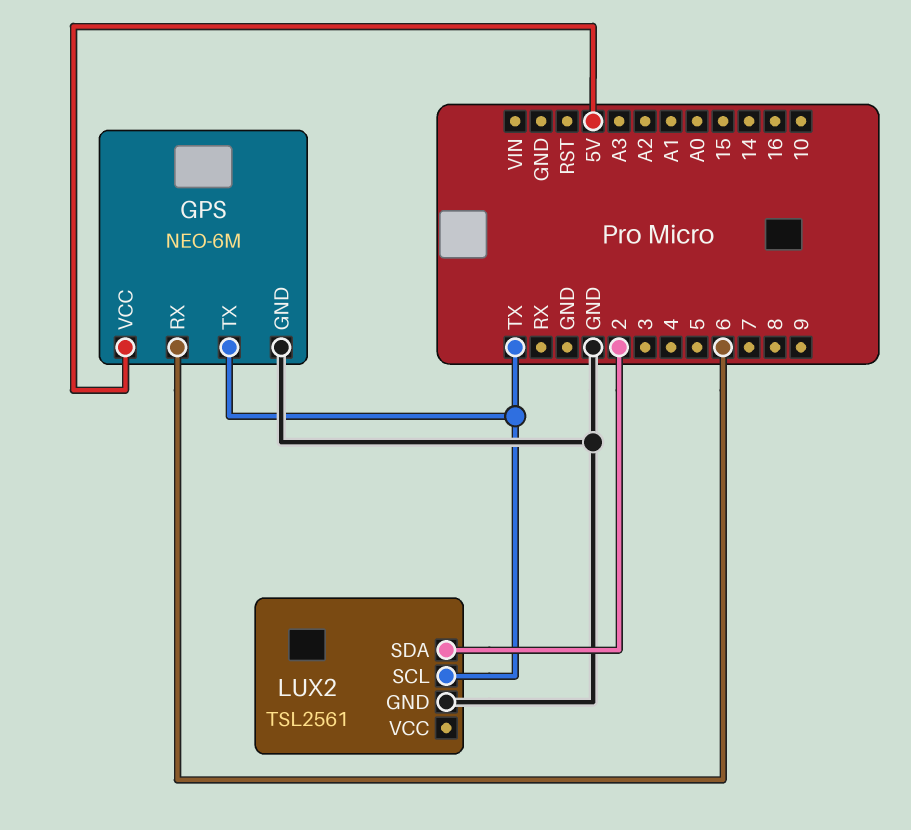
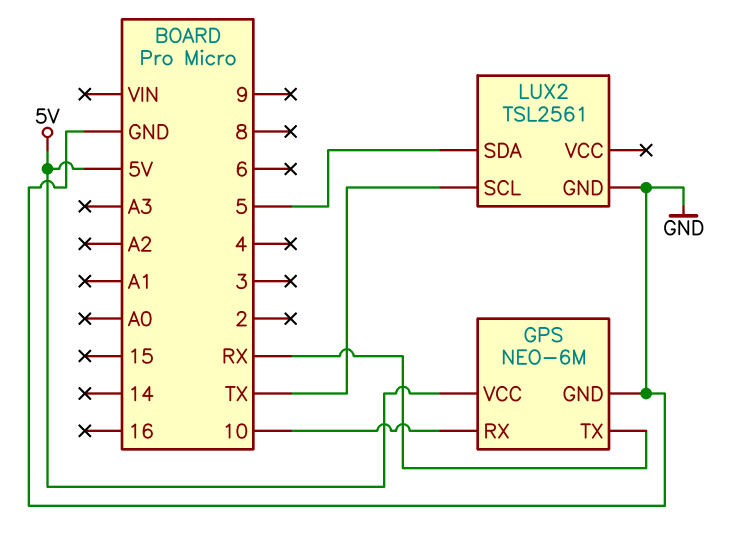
GPS pin RX: 6 -> 10
GPS pin TX: TX -> RX
LUX2 pin SDA: 2 -> 5

